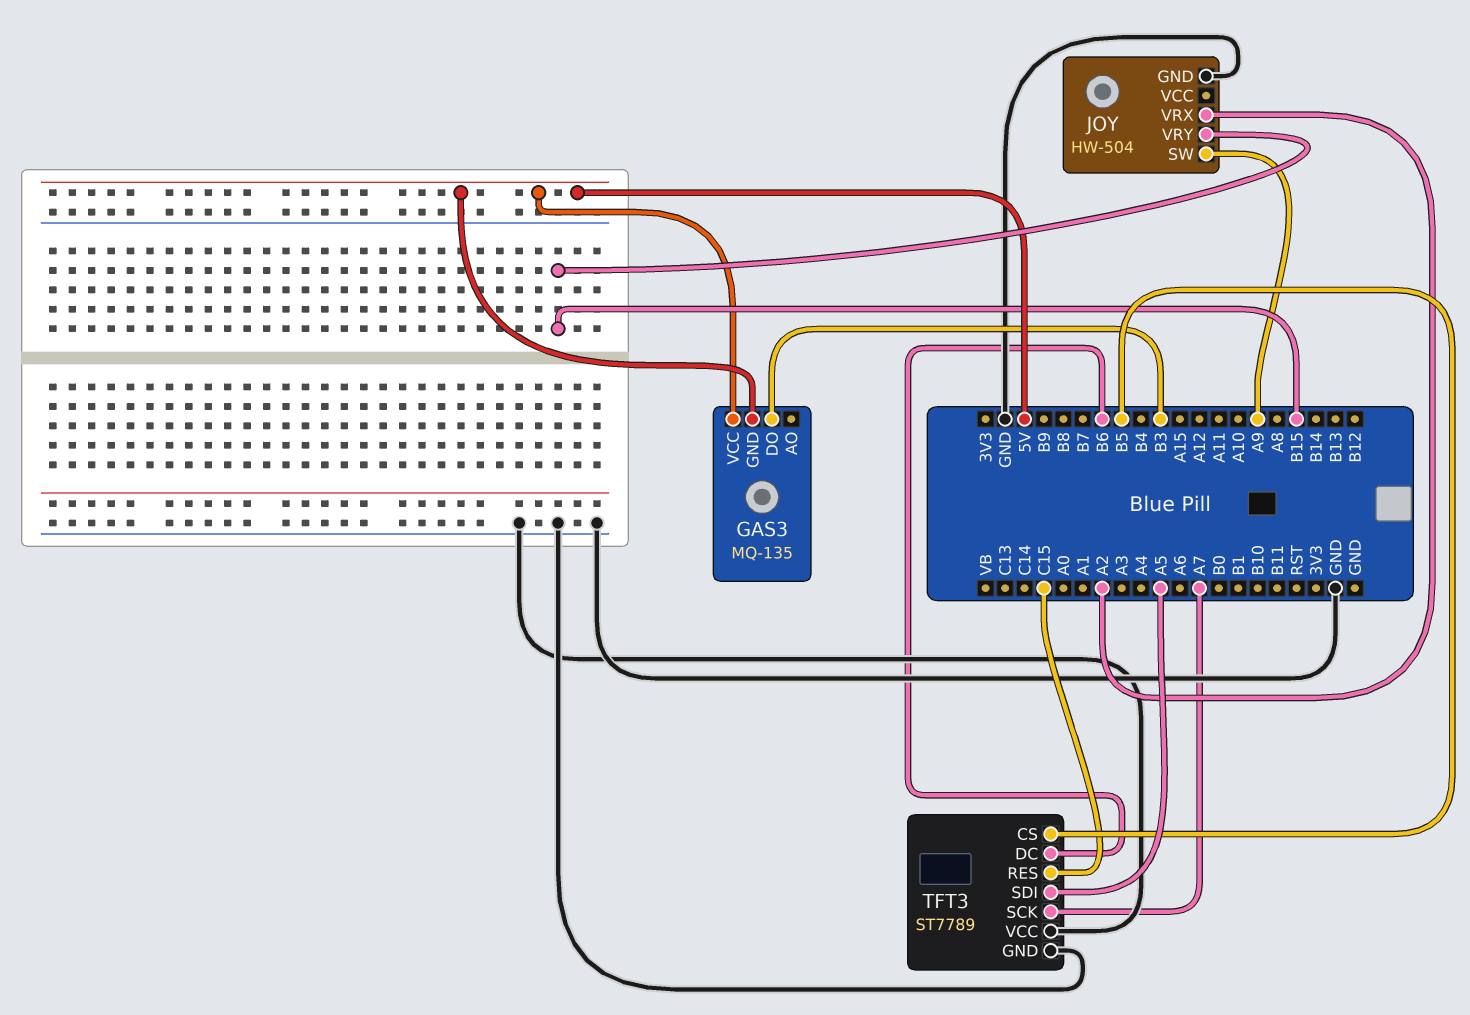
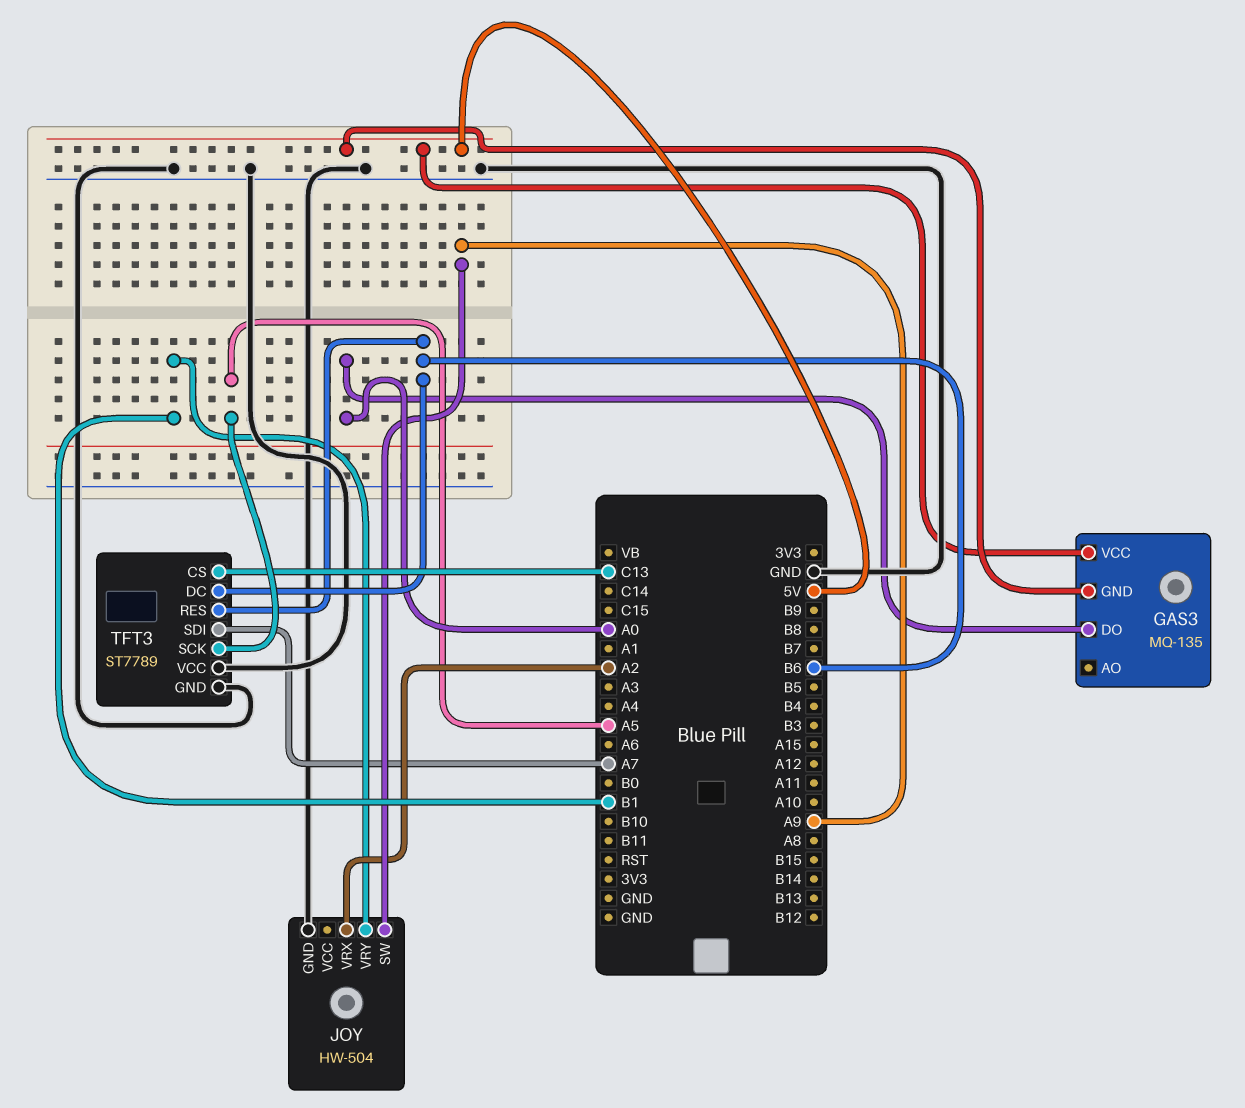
GAS3 pin DO: B3 -> A0
JOY pin VRY: B15 -> B1
TFT3 pin CS: B5 -> C13
TFT3 pin RES: C15 -> B6
TFT3 pin SCK: A7 -> A5
TFT3 pin SDI: A5 -> A7

